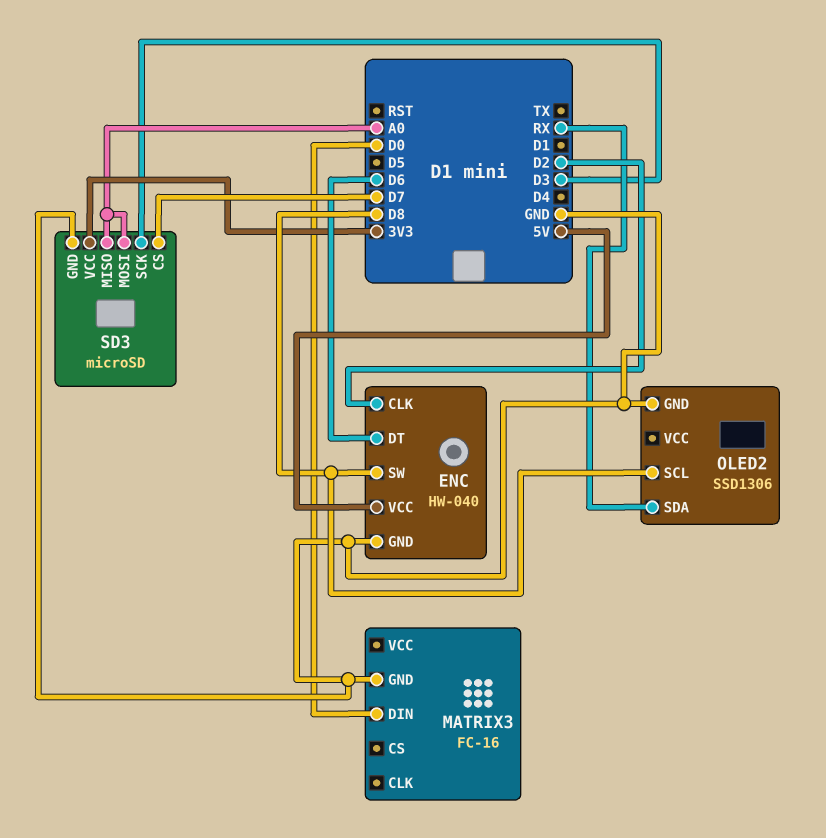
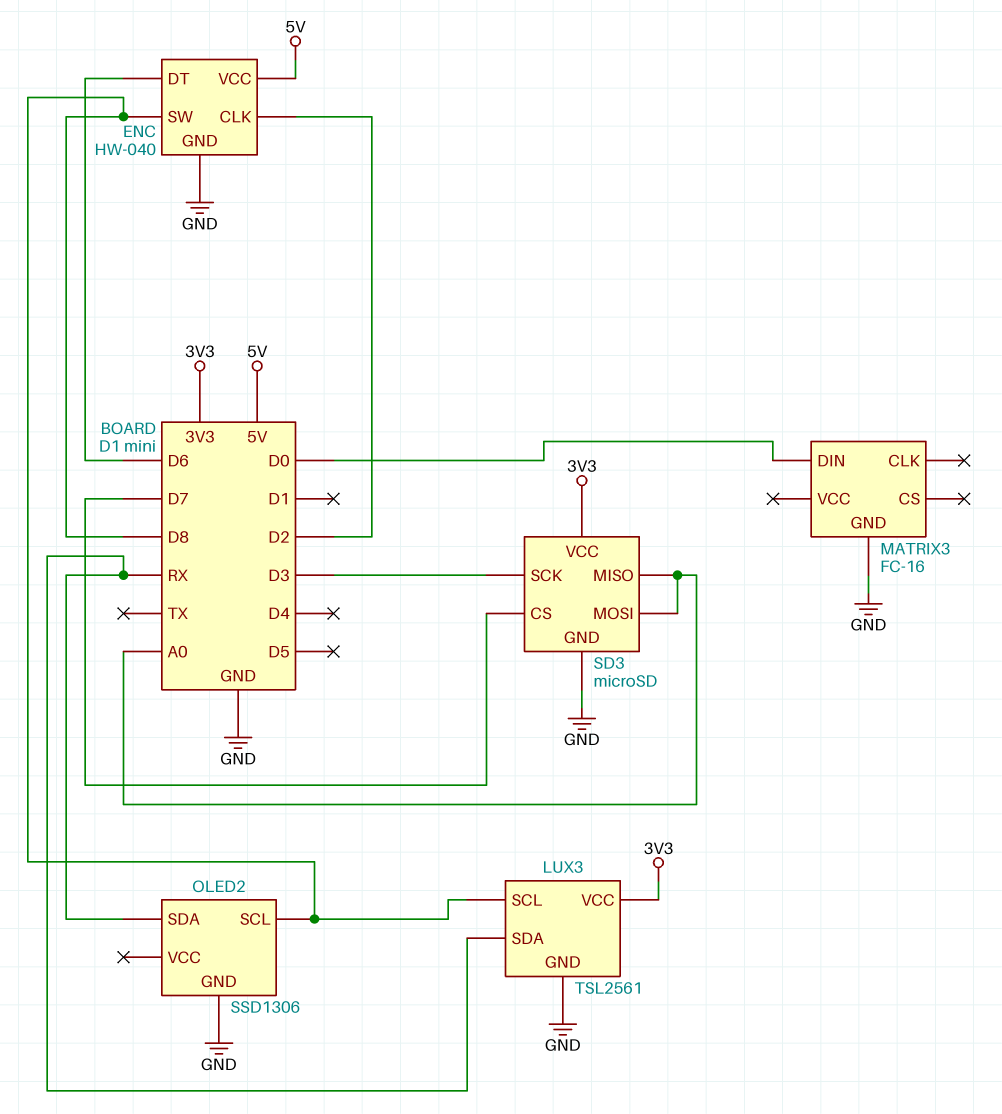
LUX3: none -> TSL2561
LUX3 pin GND: none -> GND
LUX3 pin SCL: none -> D8
LUX3 pin SDA: none -> RX
LUX3 pin VCC: none -> 3V3

